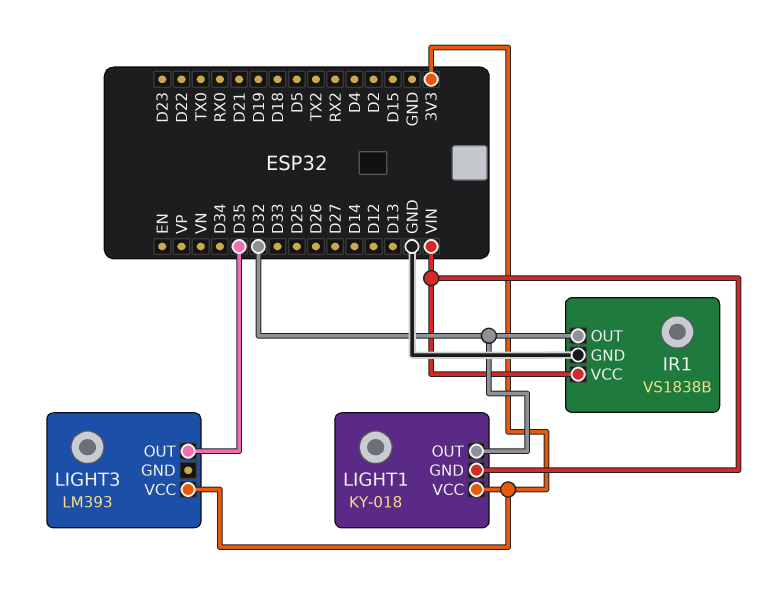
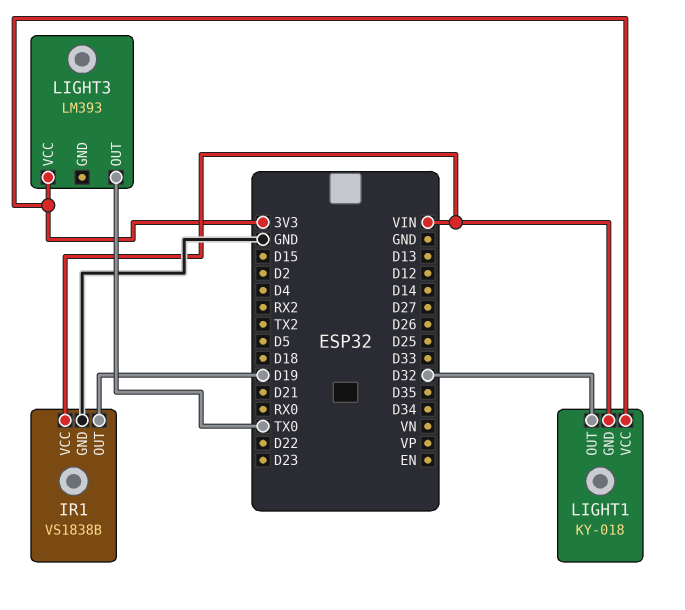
IR1 pin OUT: D32 -> D19
LIGHT3 pin OUT: D35 -> TX0

